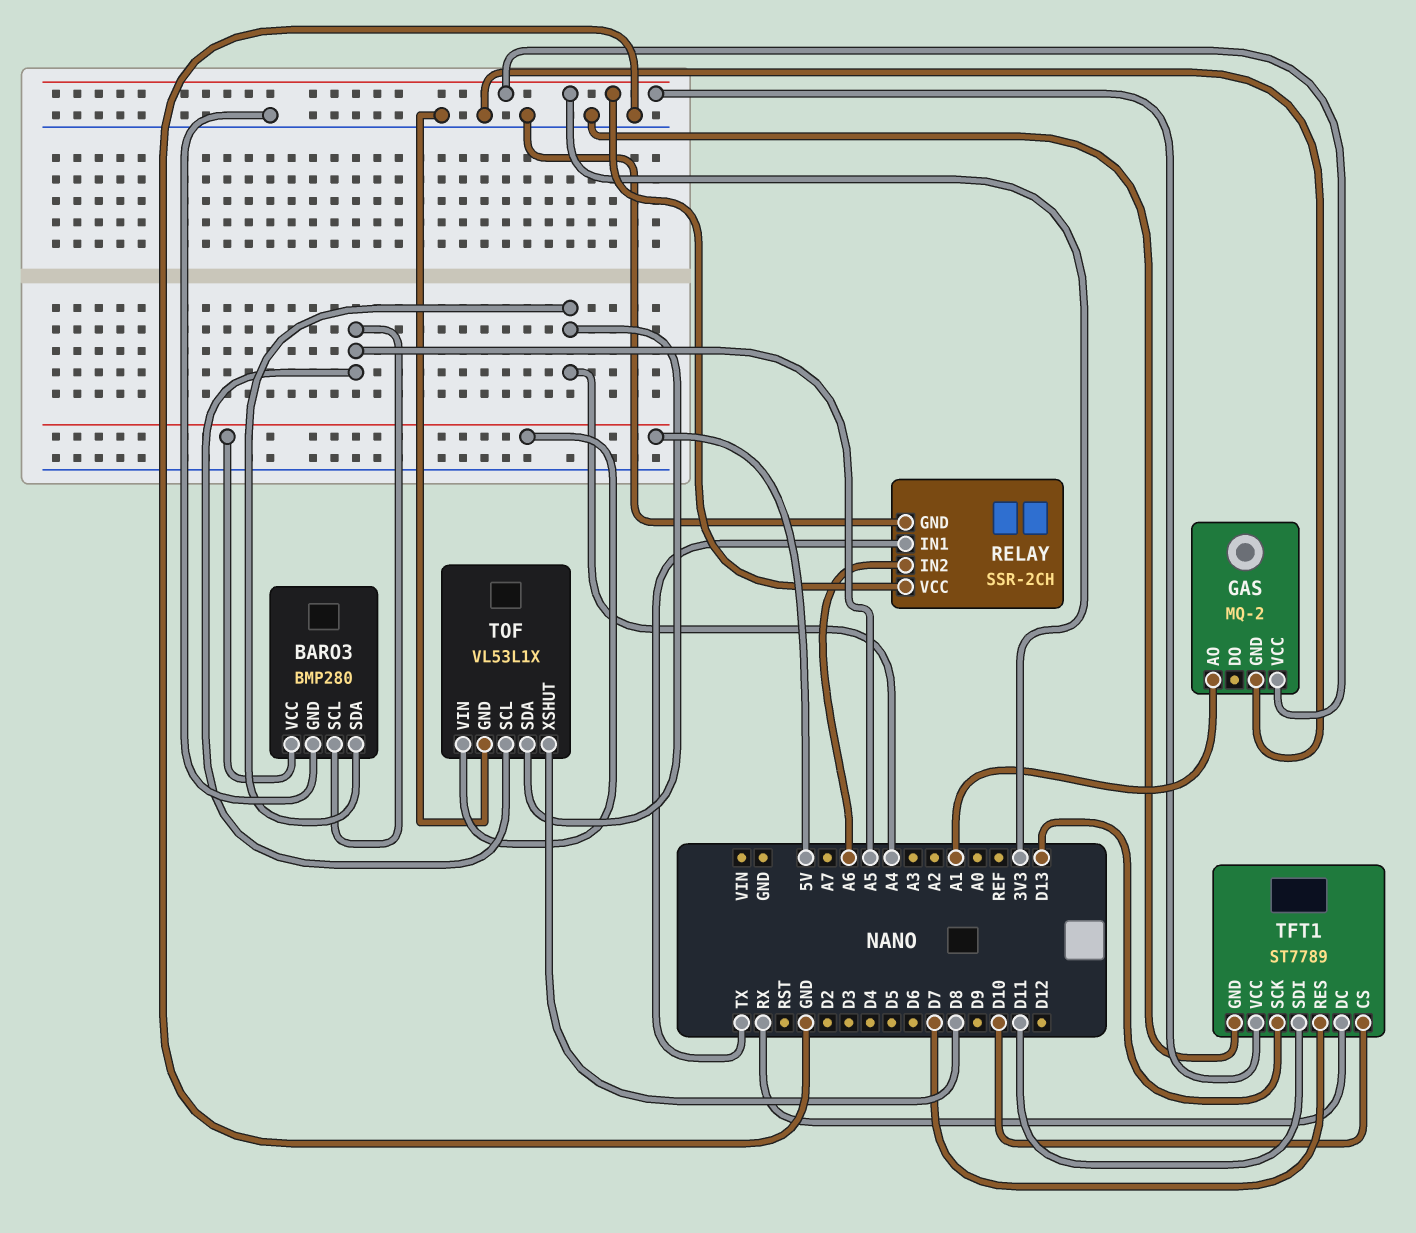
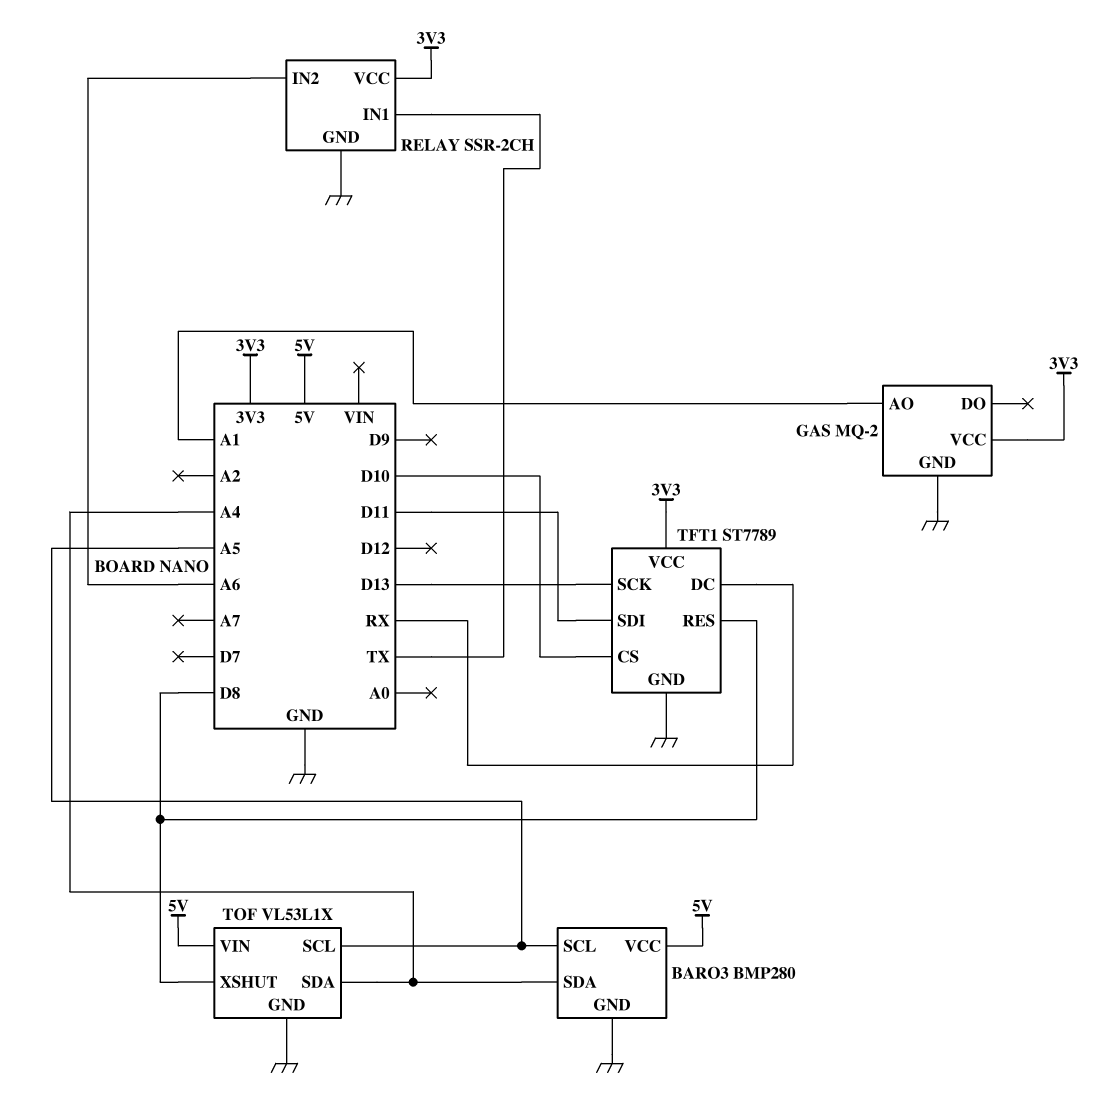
TFT1 pin RES: D7 -> D8

